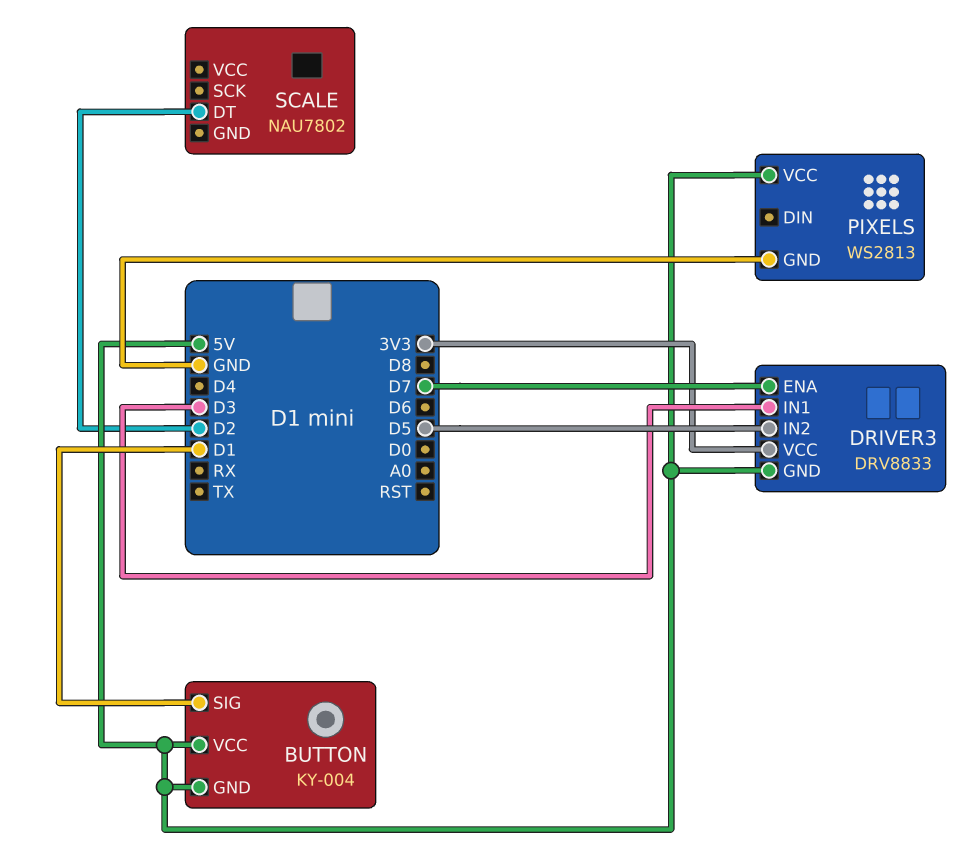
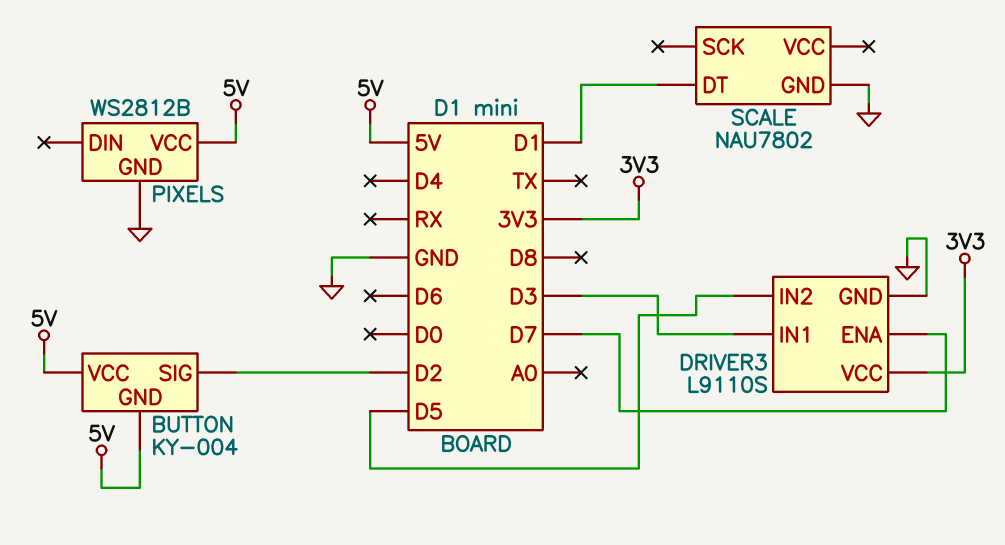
BUTTON pin SIG: D1 -> D2
DRIVER3: DRV8833 -> L9110S
DRIVER3 pin GND: 5V -> GND
PIXELS: WS2813 -> WS2812B
SCALE pin DT: D2 -> D1
SCALE pin GND: none -> GND

